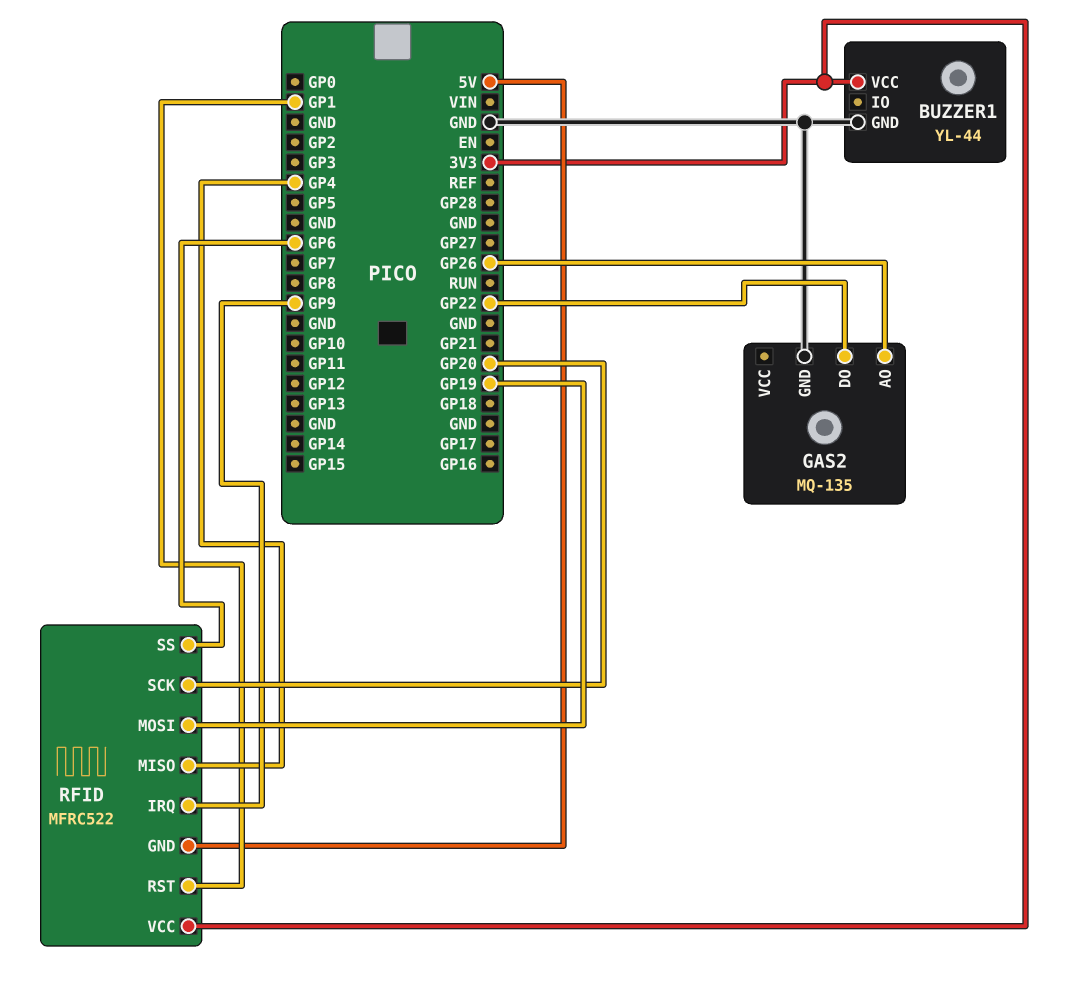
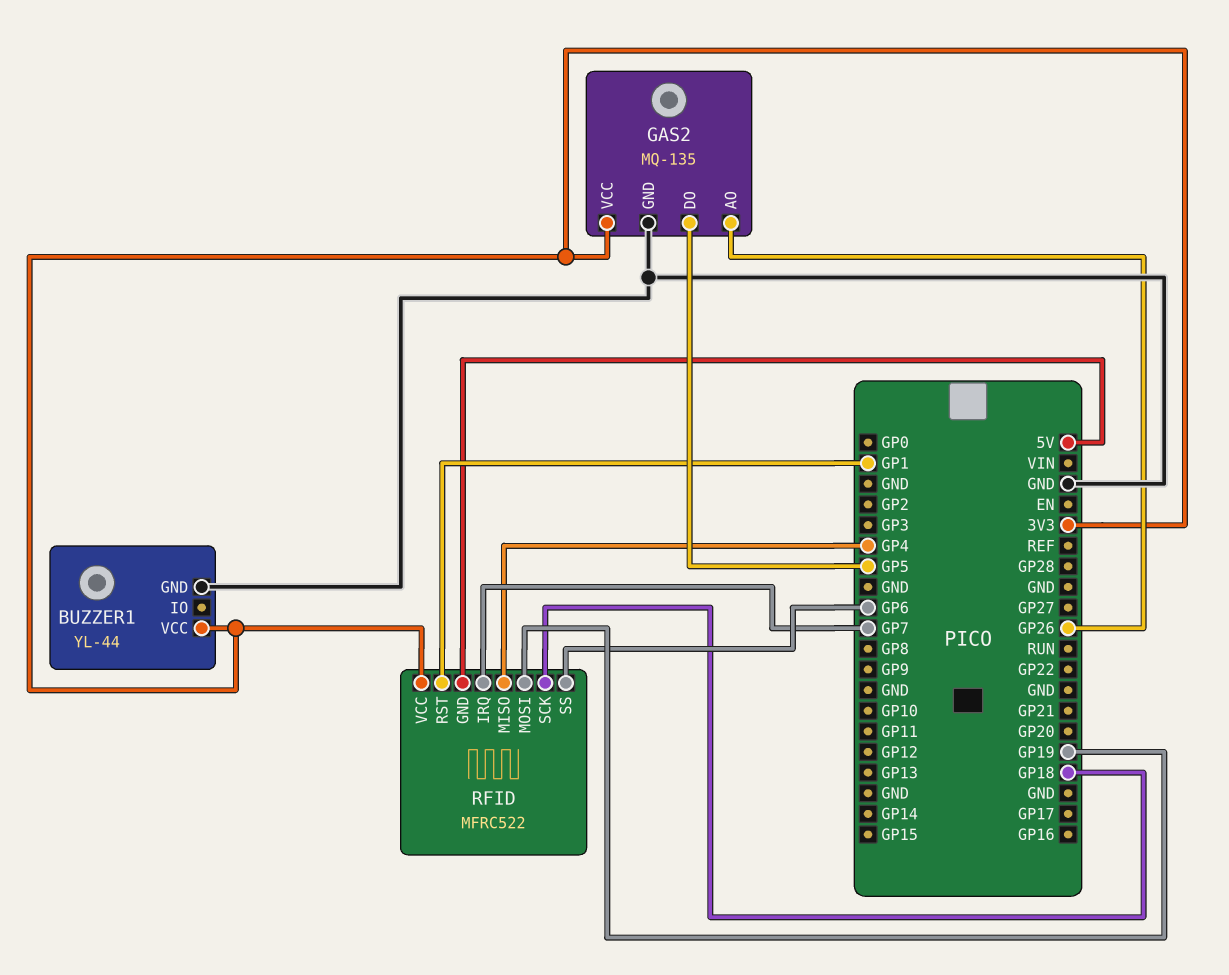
GAS2 pin DO: GP22 -> GP5
GAS2 pin VCC: none -> 3V3
RFID pin IRQ: GP9 -> GP7
RFID pin SCK: GP20 -> GP18

